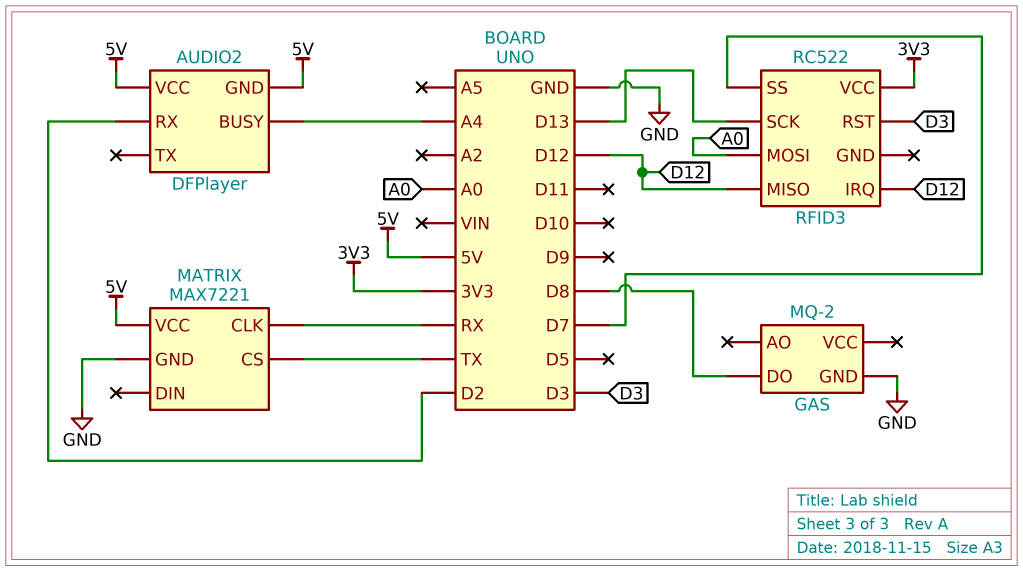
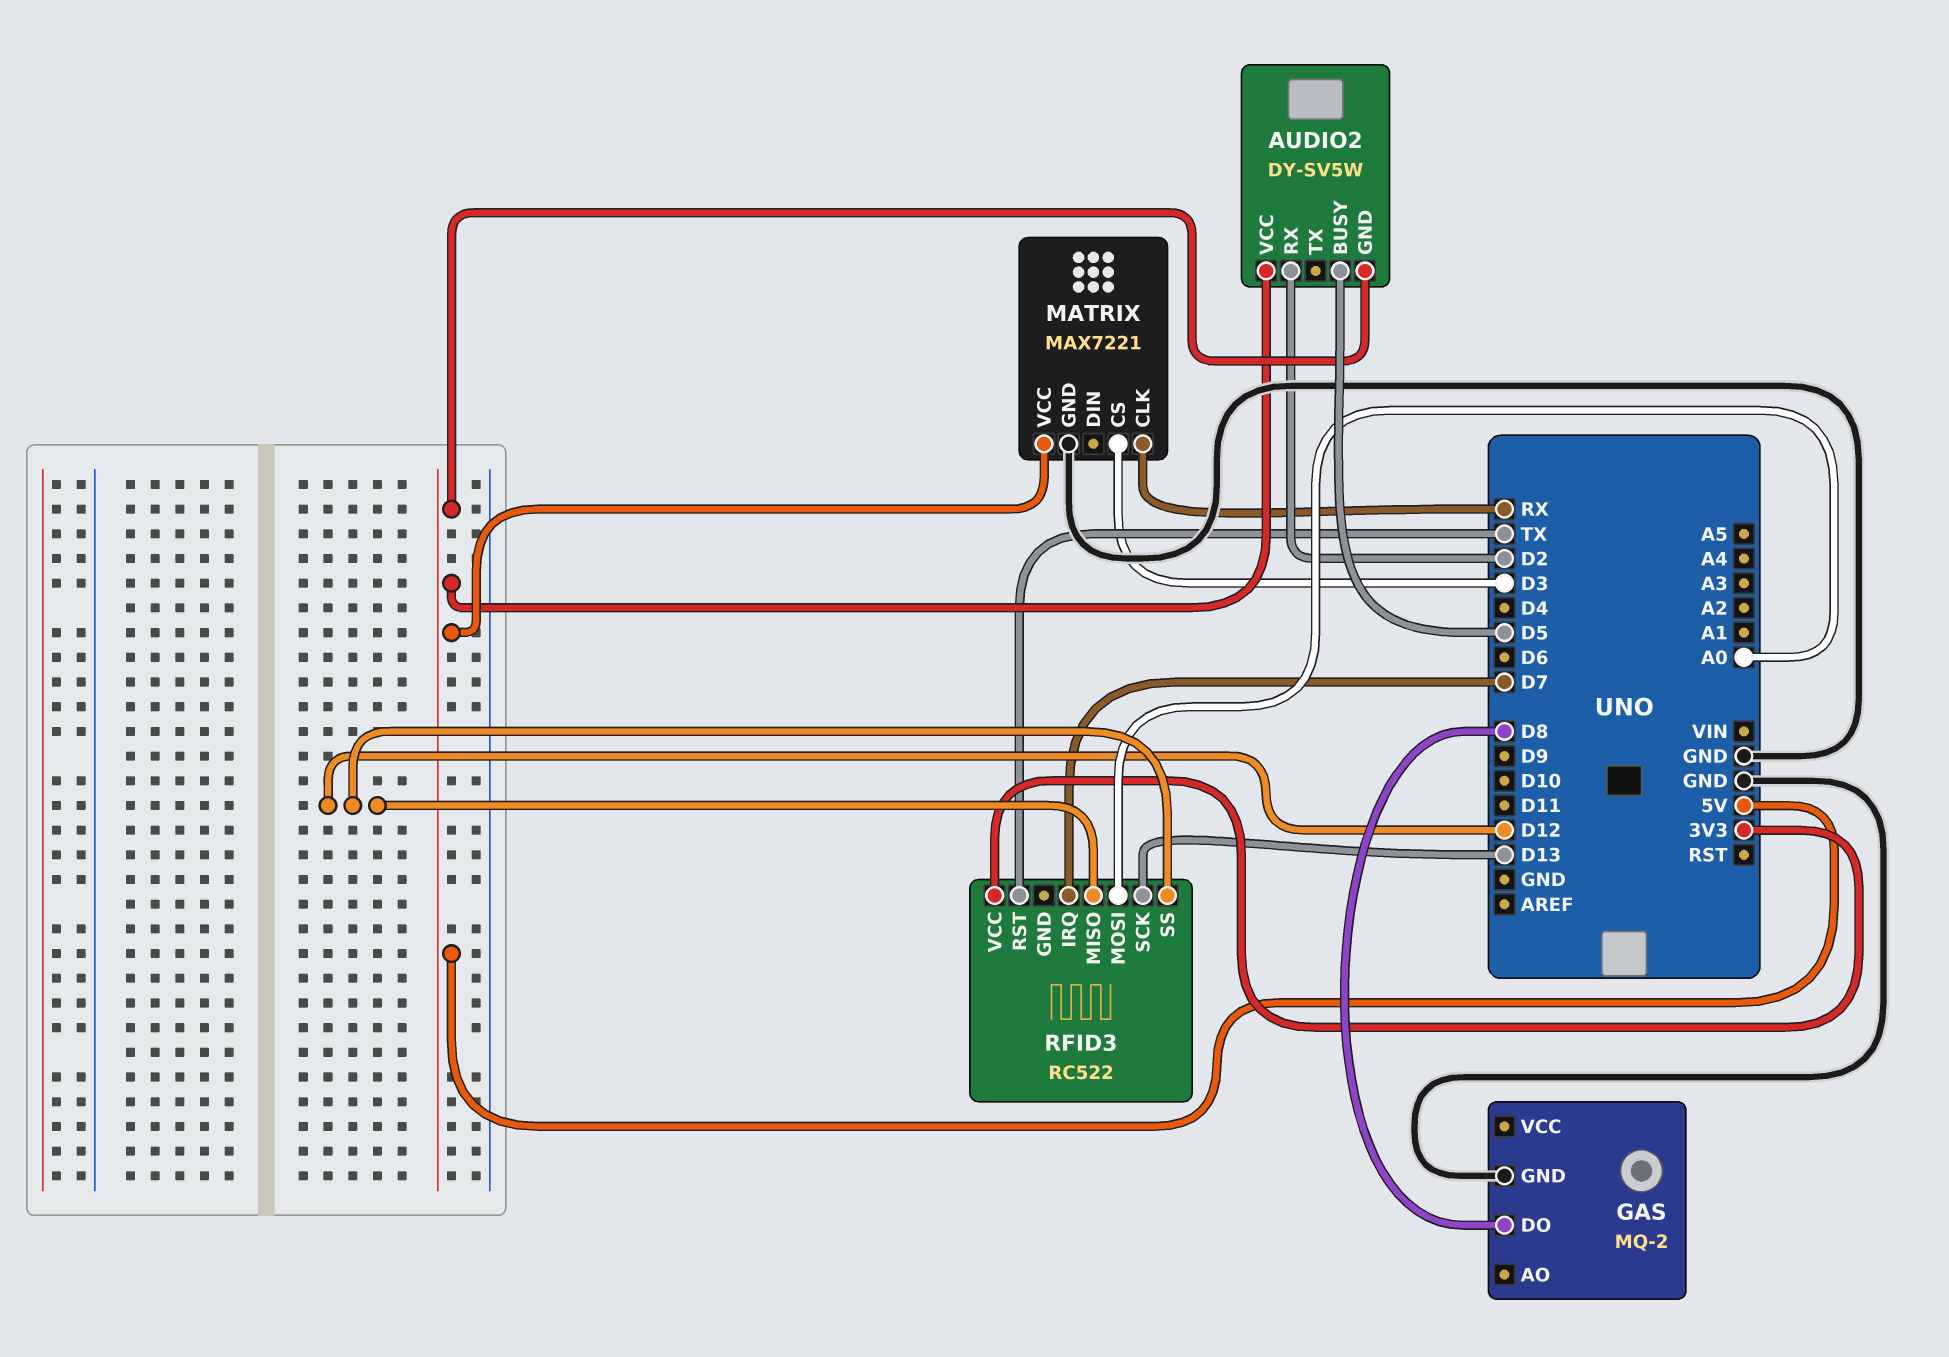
AUDIO2: DFPlayer -> DY-SV5W
AUDIO2 pin BUSY: A4 -> D5
MATRIX pin CS: TX -> D3
RFID3 pin IRQ: D12 -> D7
RFID3 pin RST: D3 -> TX
RFID3 pin SS: D7 -> D12

